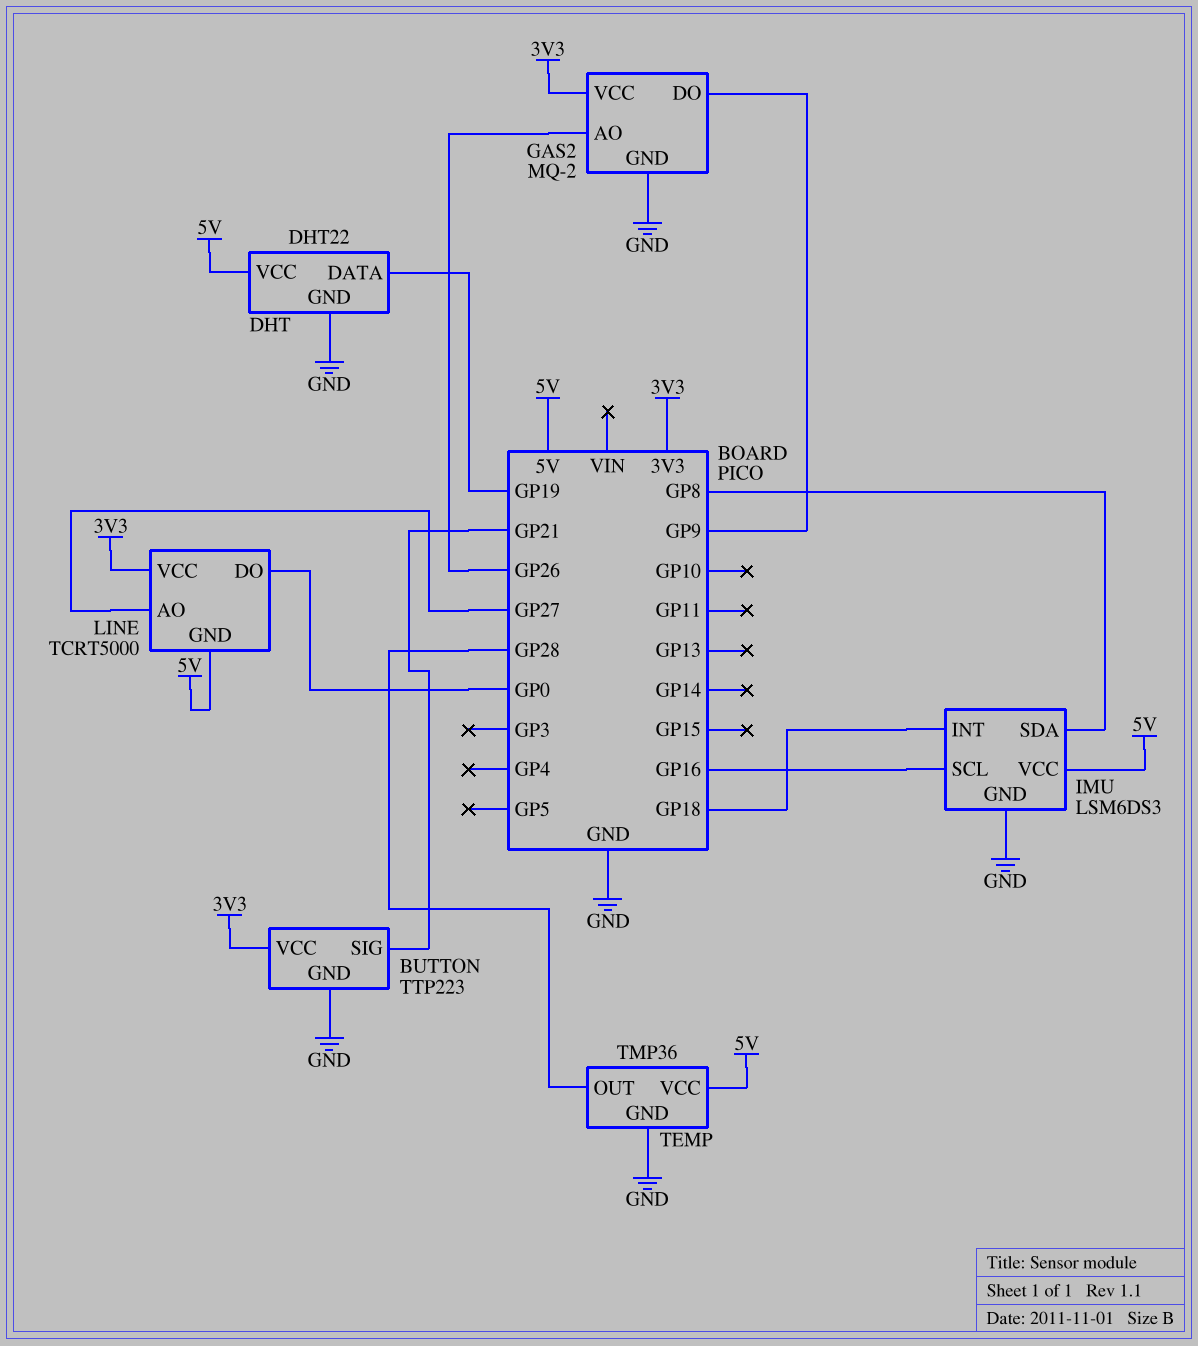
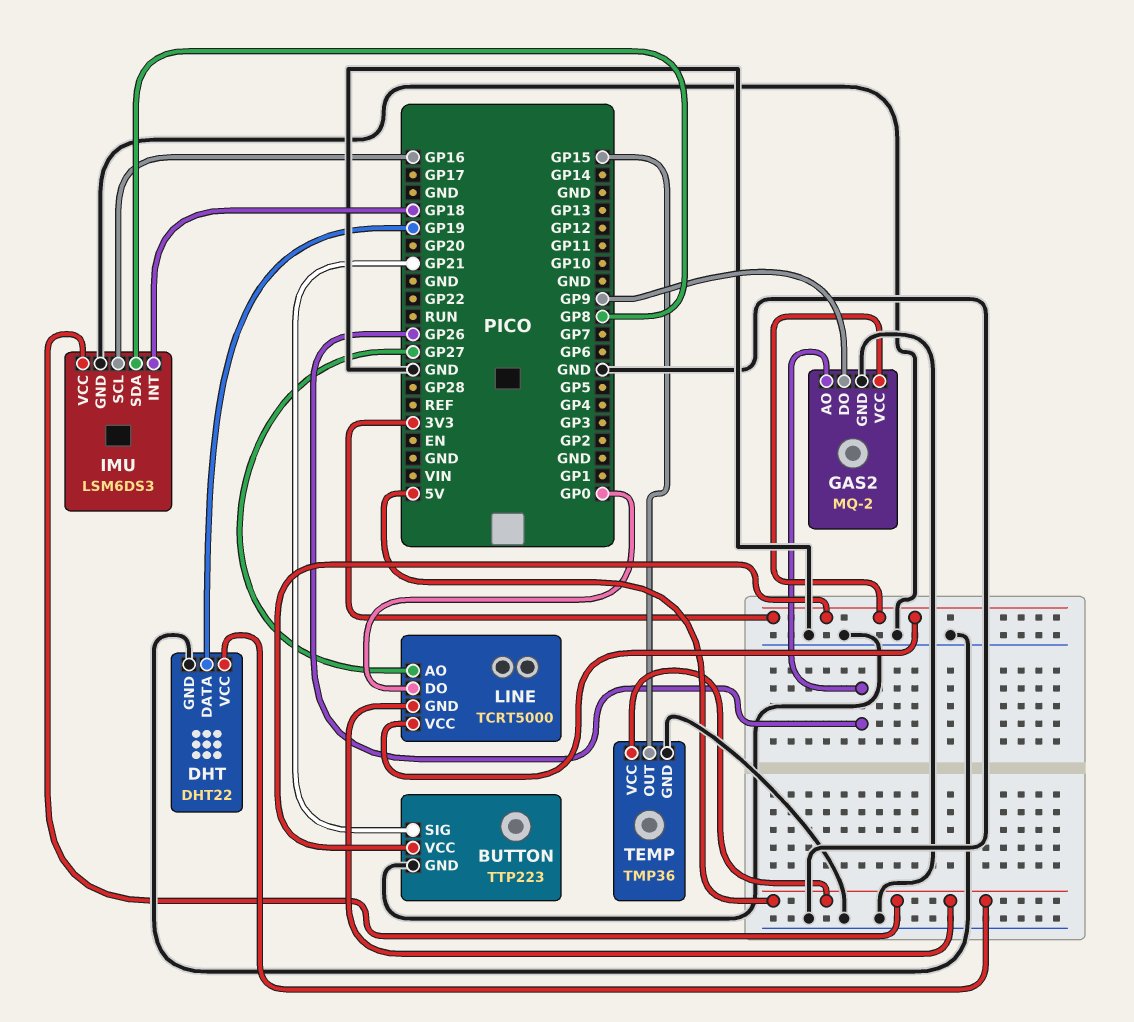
TEMP pin OUT: GP28 -> GP15

